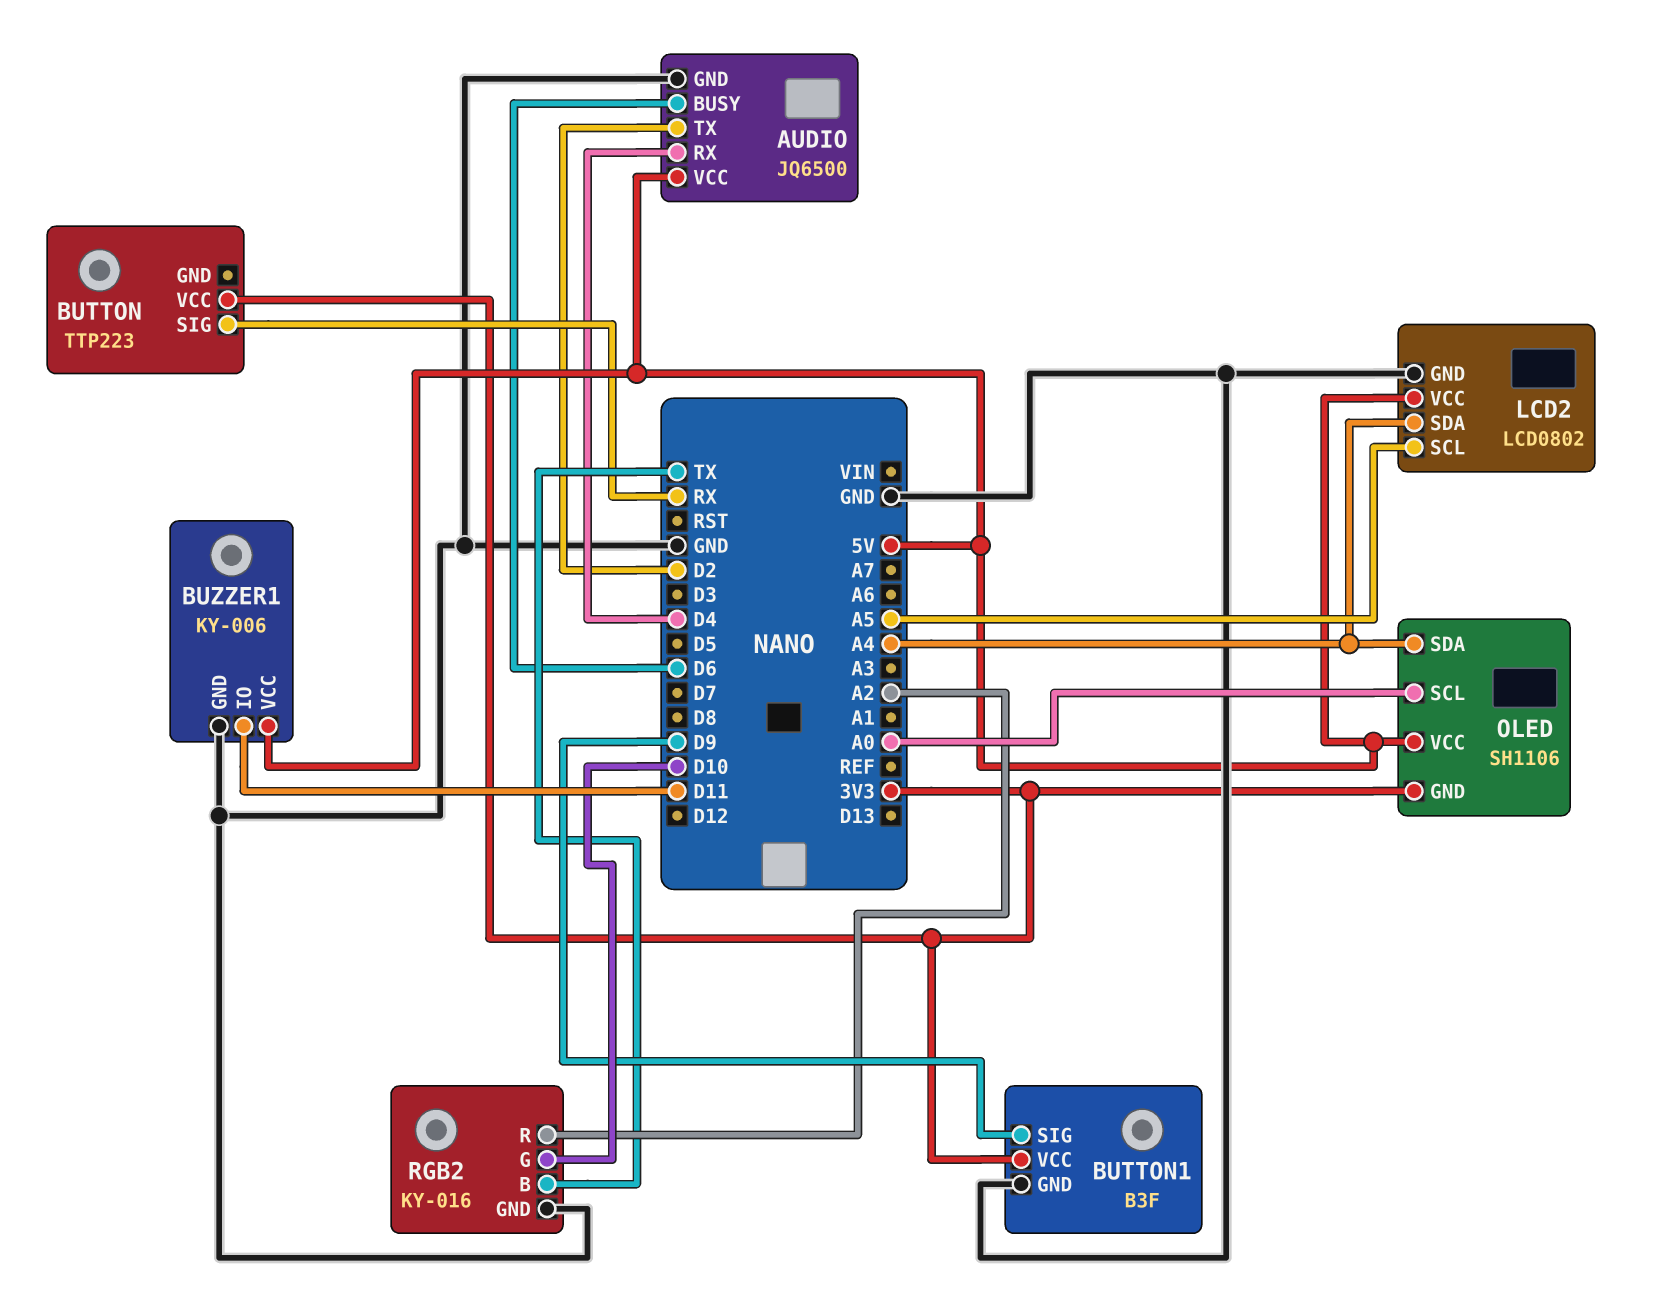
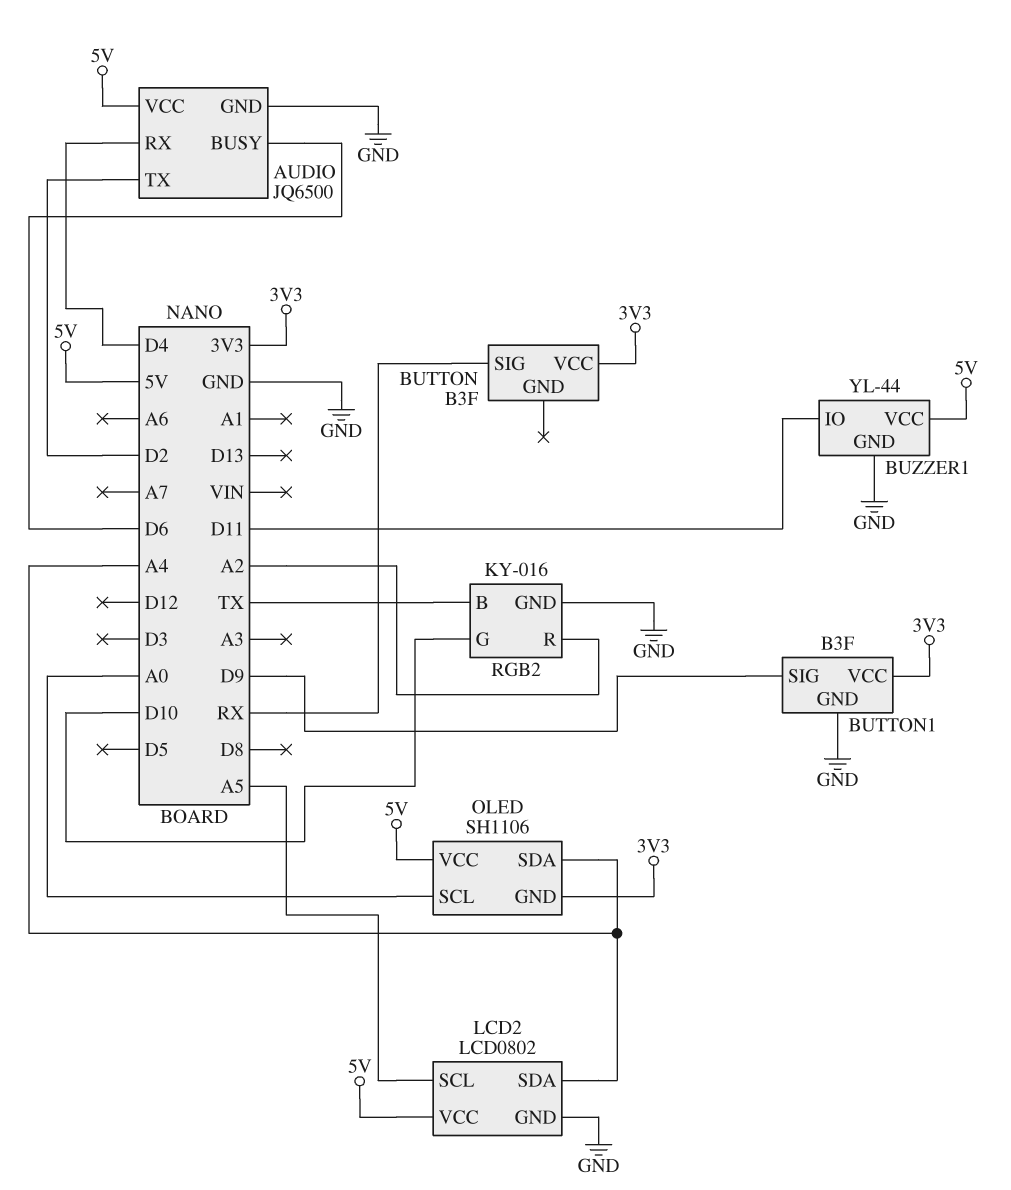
BUTTON: TTP223 -> B3F
BUZZER1: KY-006 -> YL-44

